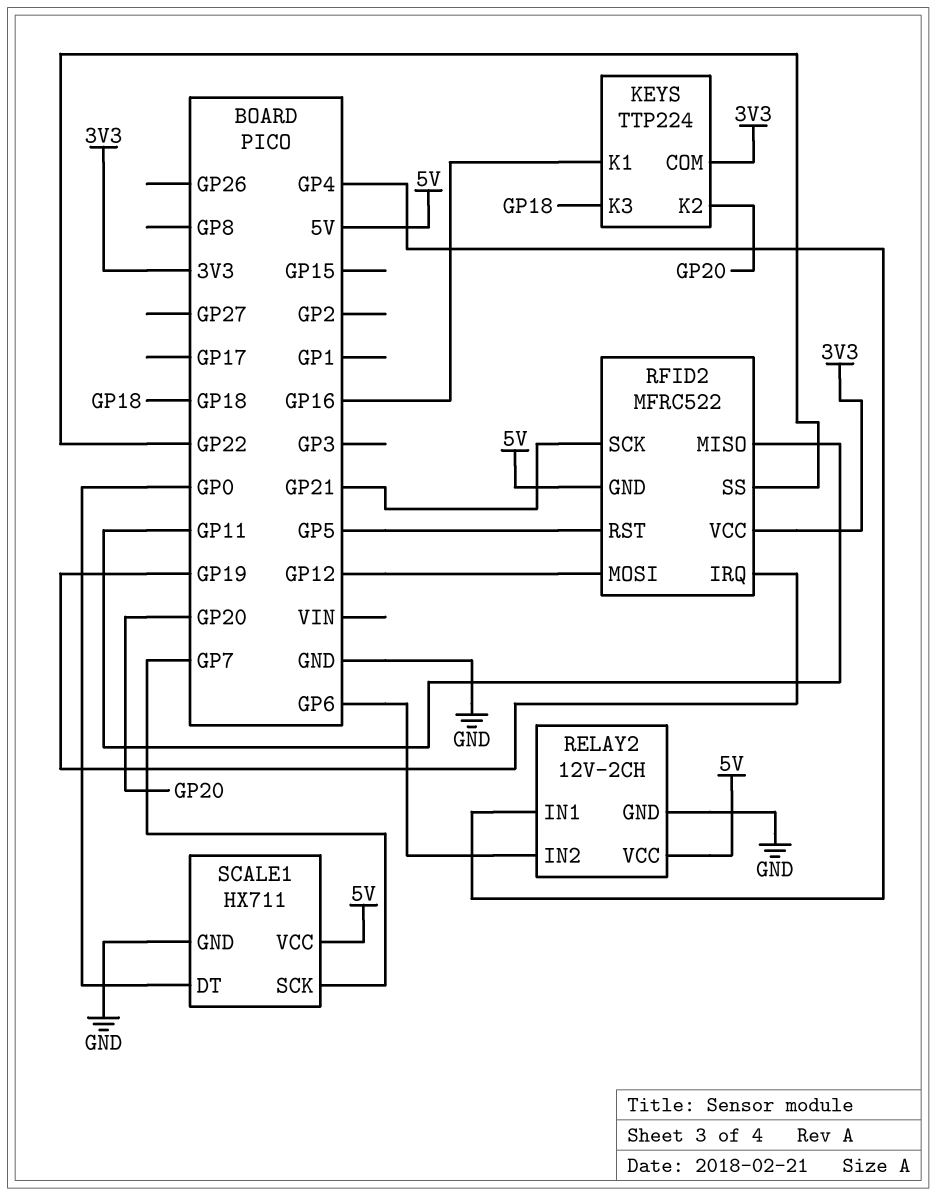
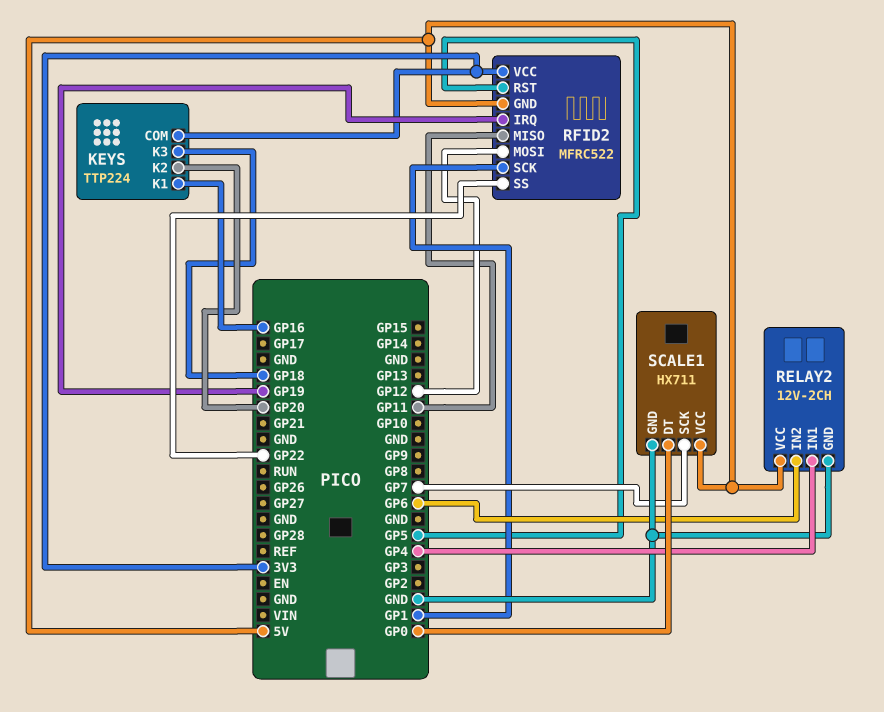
RFID2 pin SCK: GP21 -> GP1

